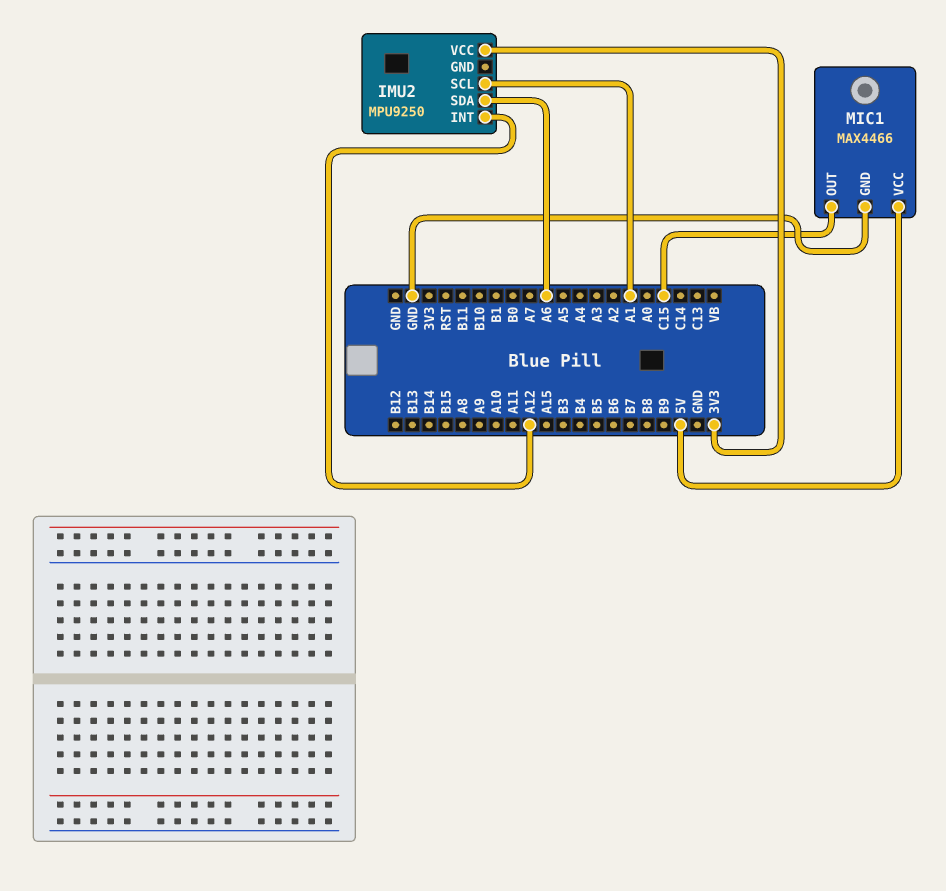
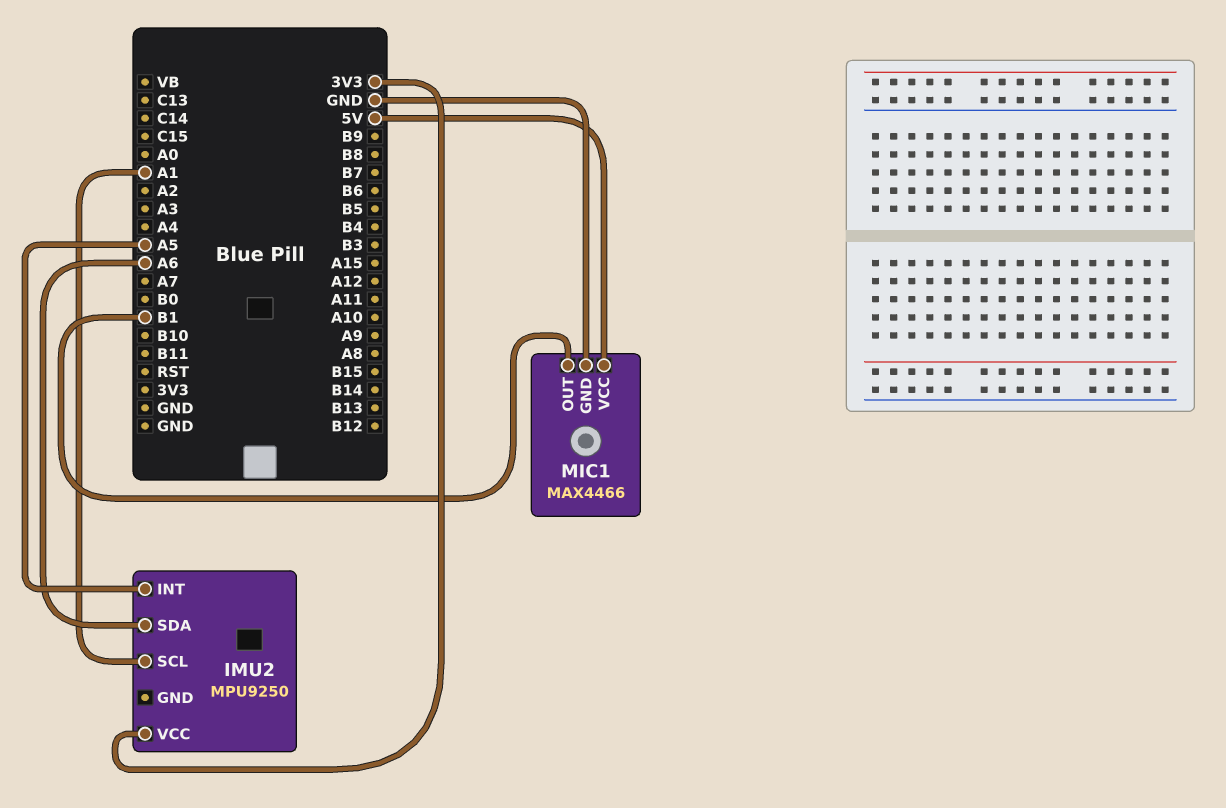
IMU2 pin INT: A12 -> A5
MIC1 pin OUT: C15 -> B1

